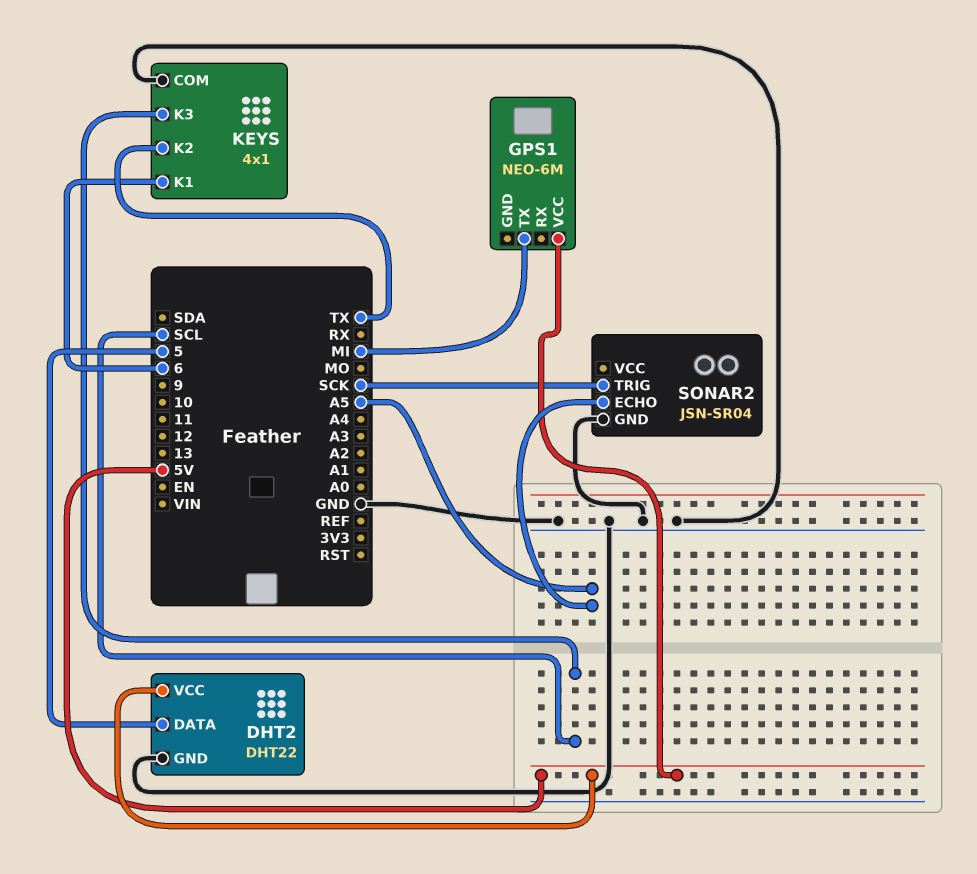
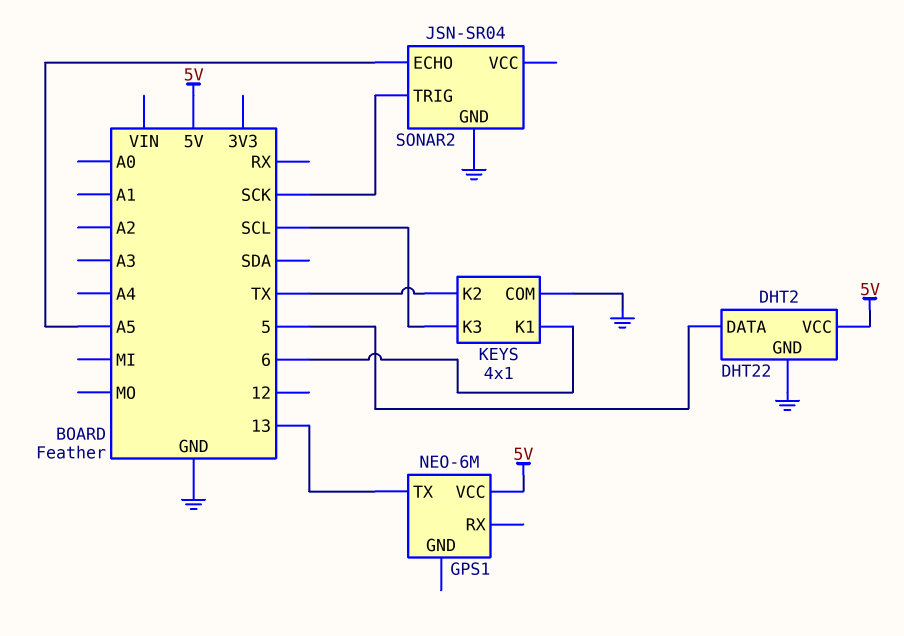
GPS1 pin TX: MI -> 13

